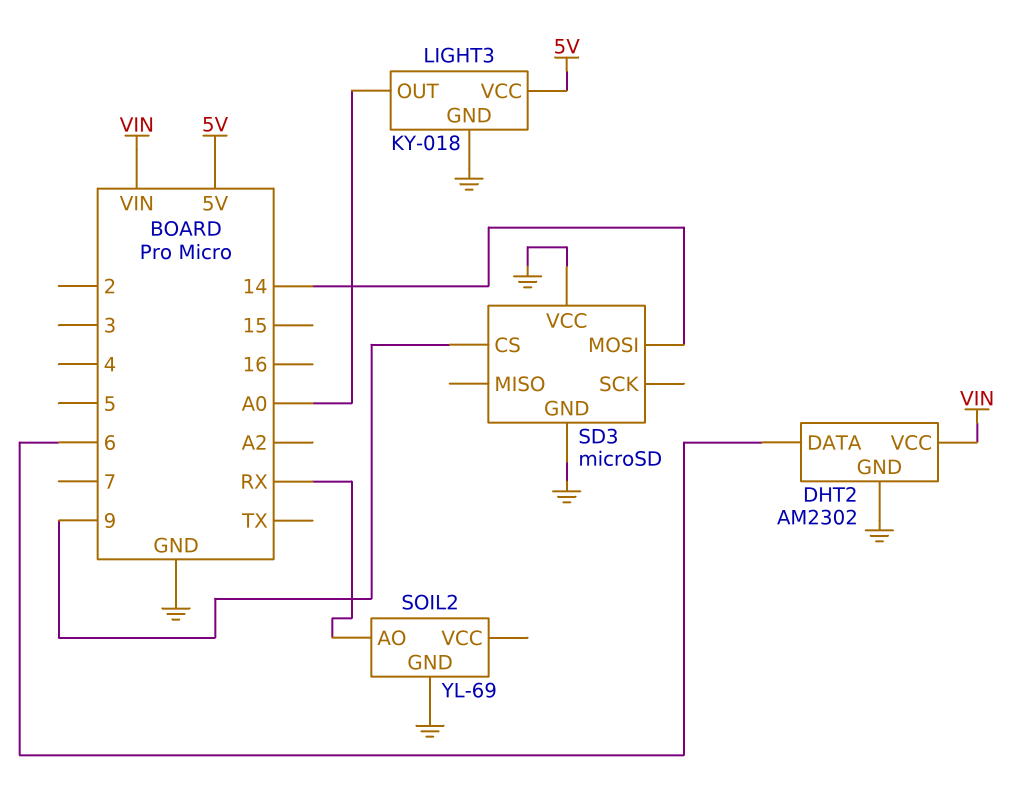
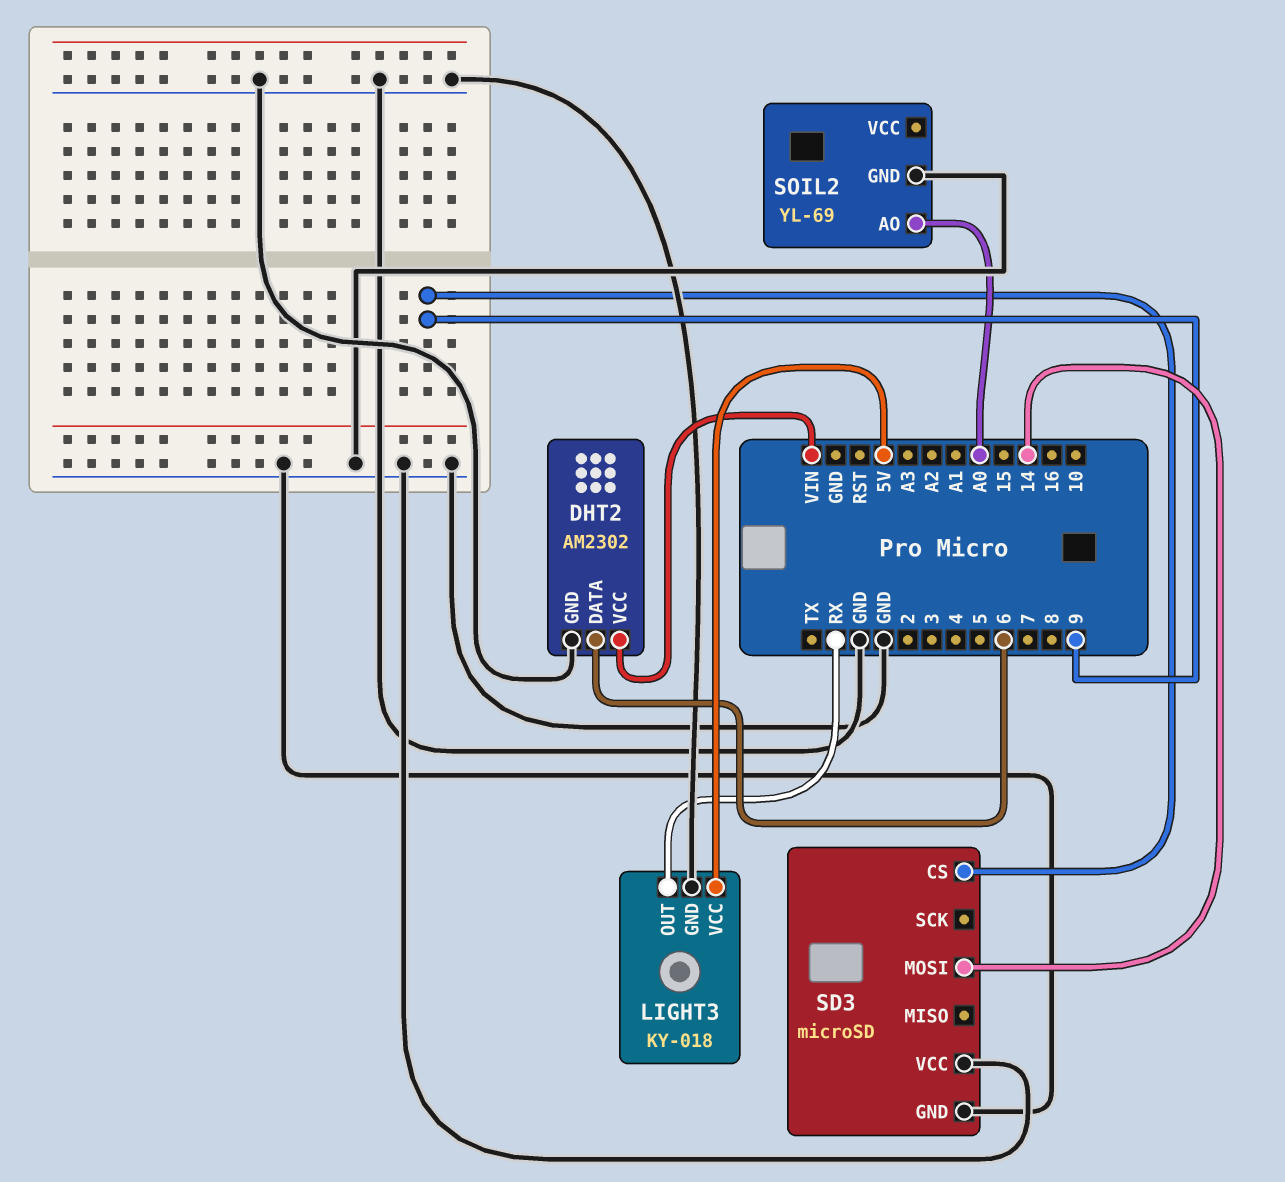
LIGHT3 pin OUT: A0 -> RX
SOIL2 pin AO: RX -> A0

